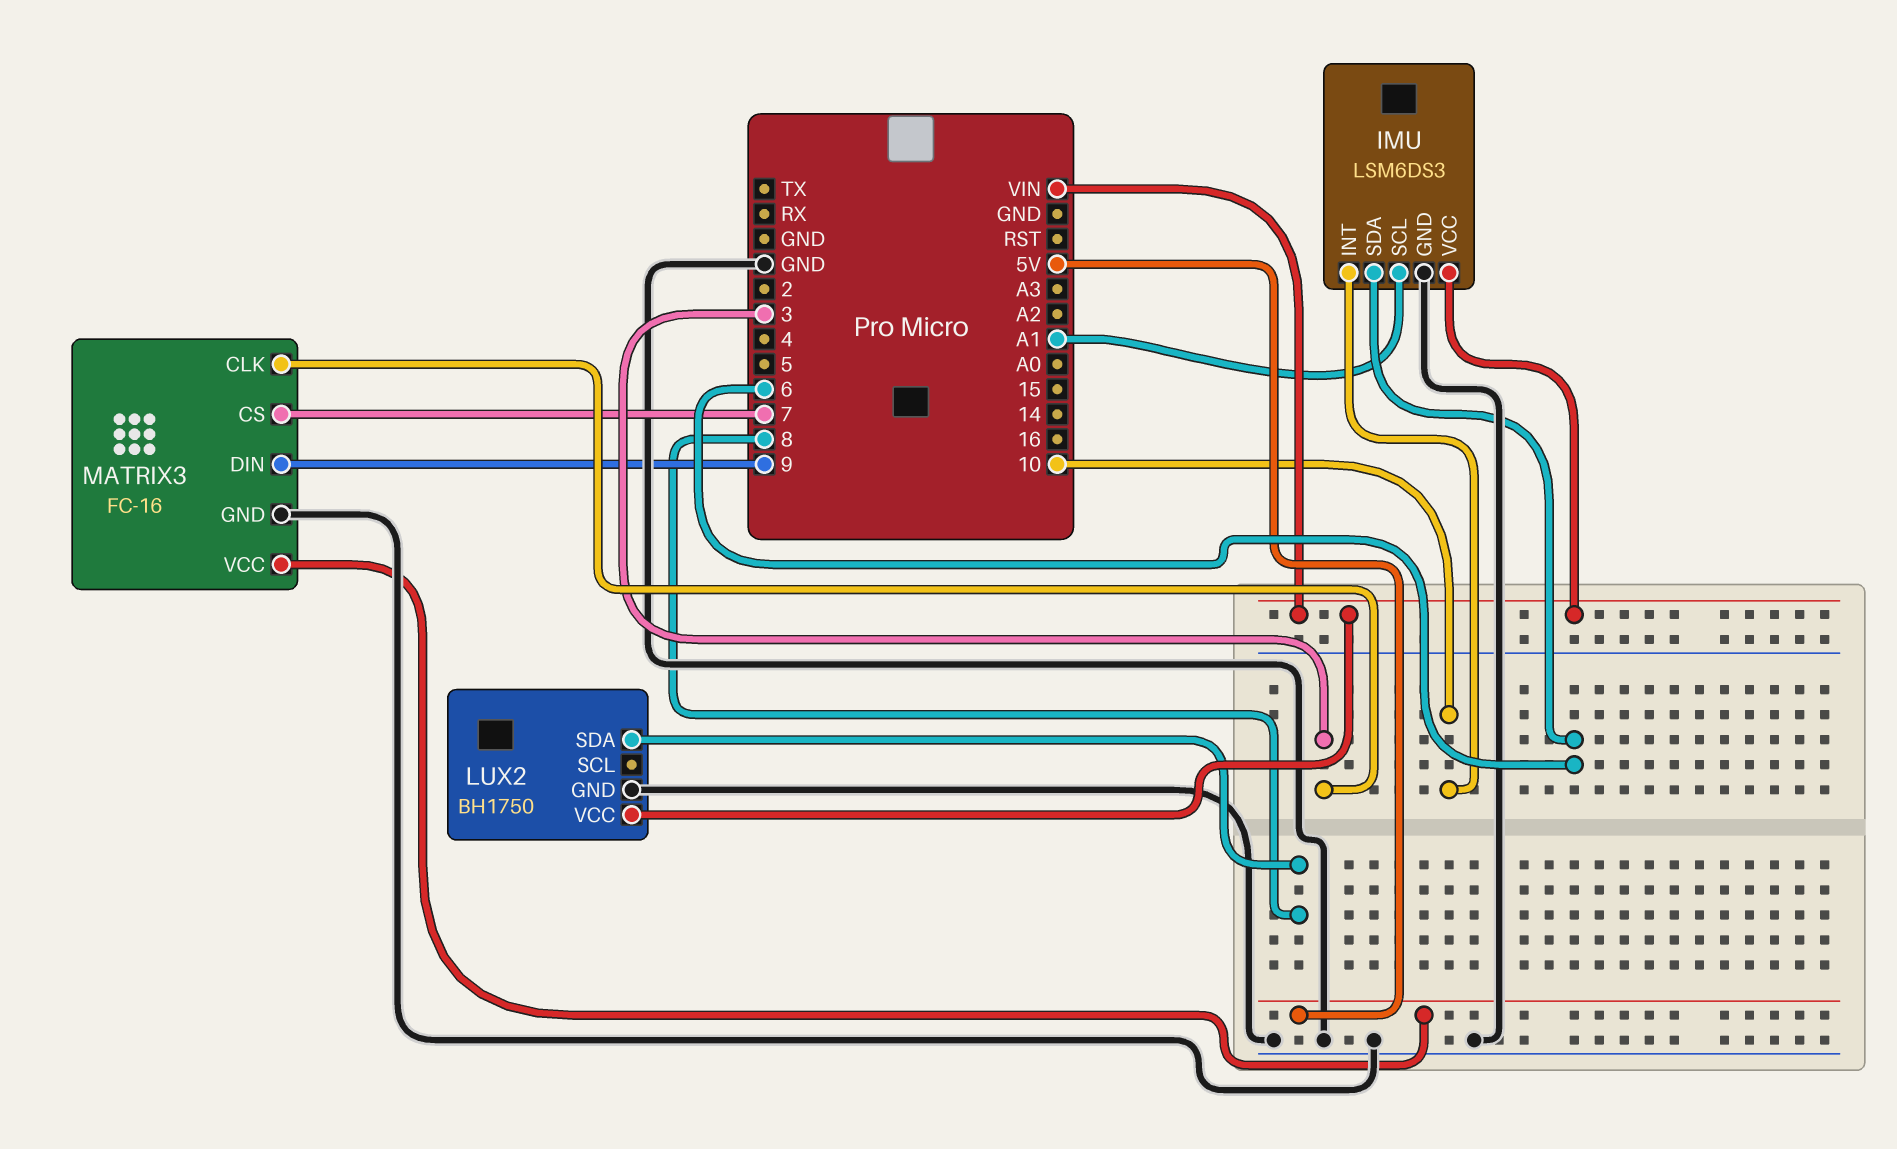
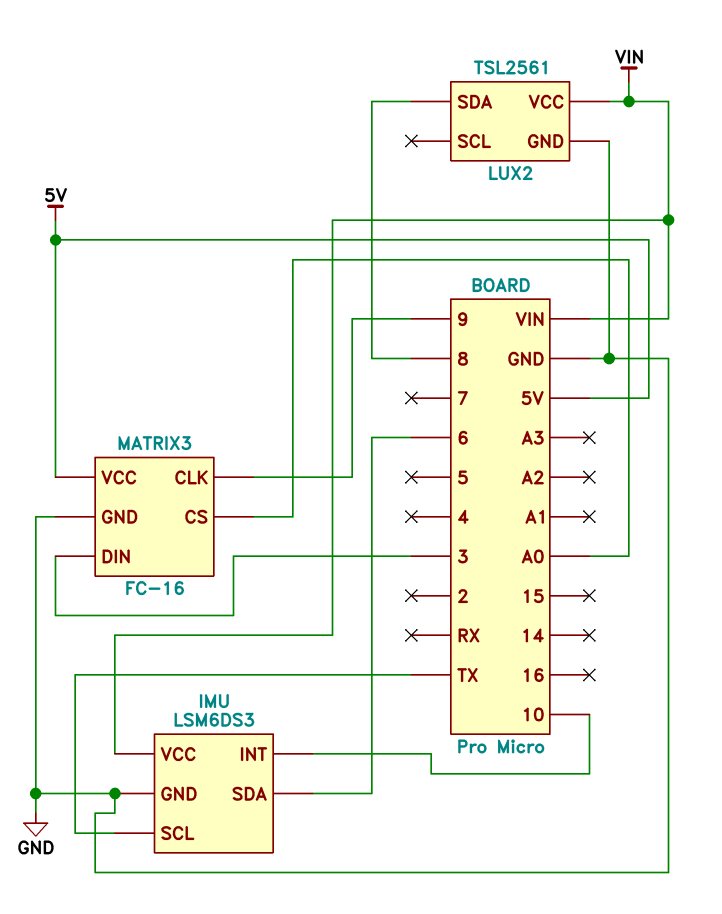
IMU pin SCL: A1 -> TX
LUX2: BH1750 -> TSL2561
MATRIX3 pin CLK: 3 -> 9
MATRIX3 pin CS: 7 -> A0
MATRIX3 pin DIN: 9 -> 3

